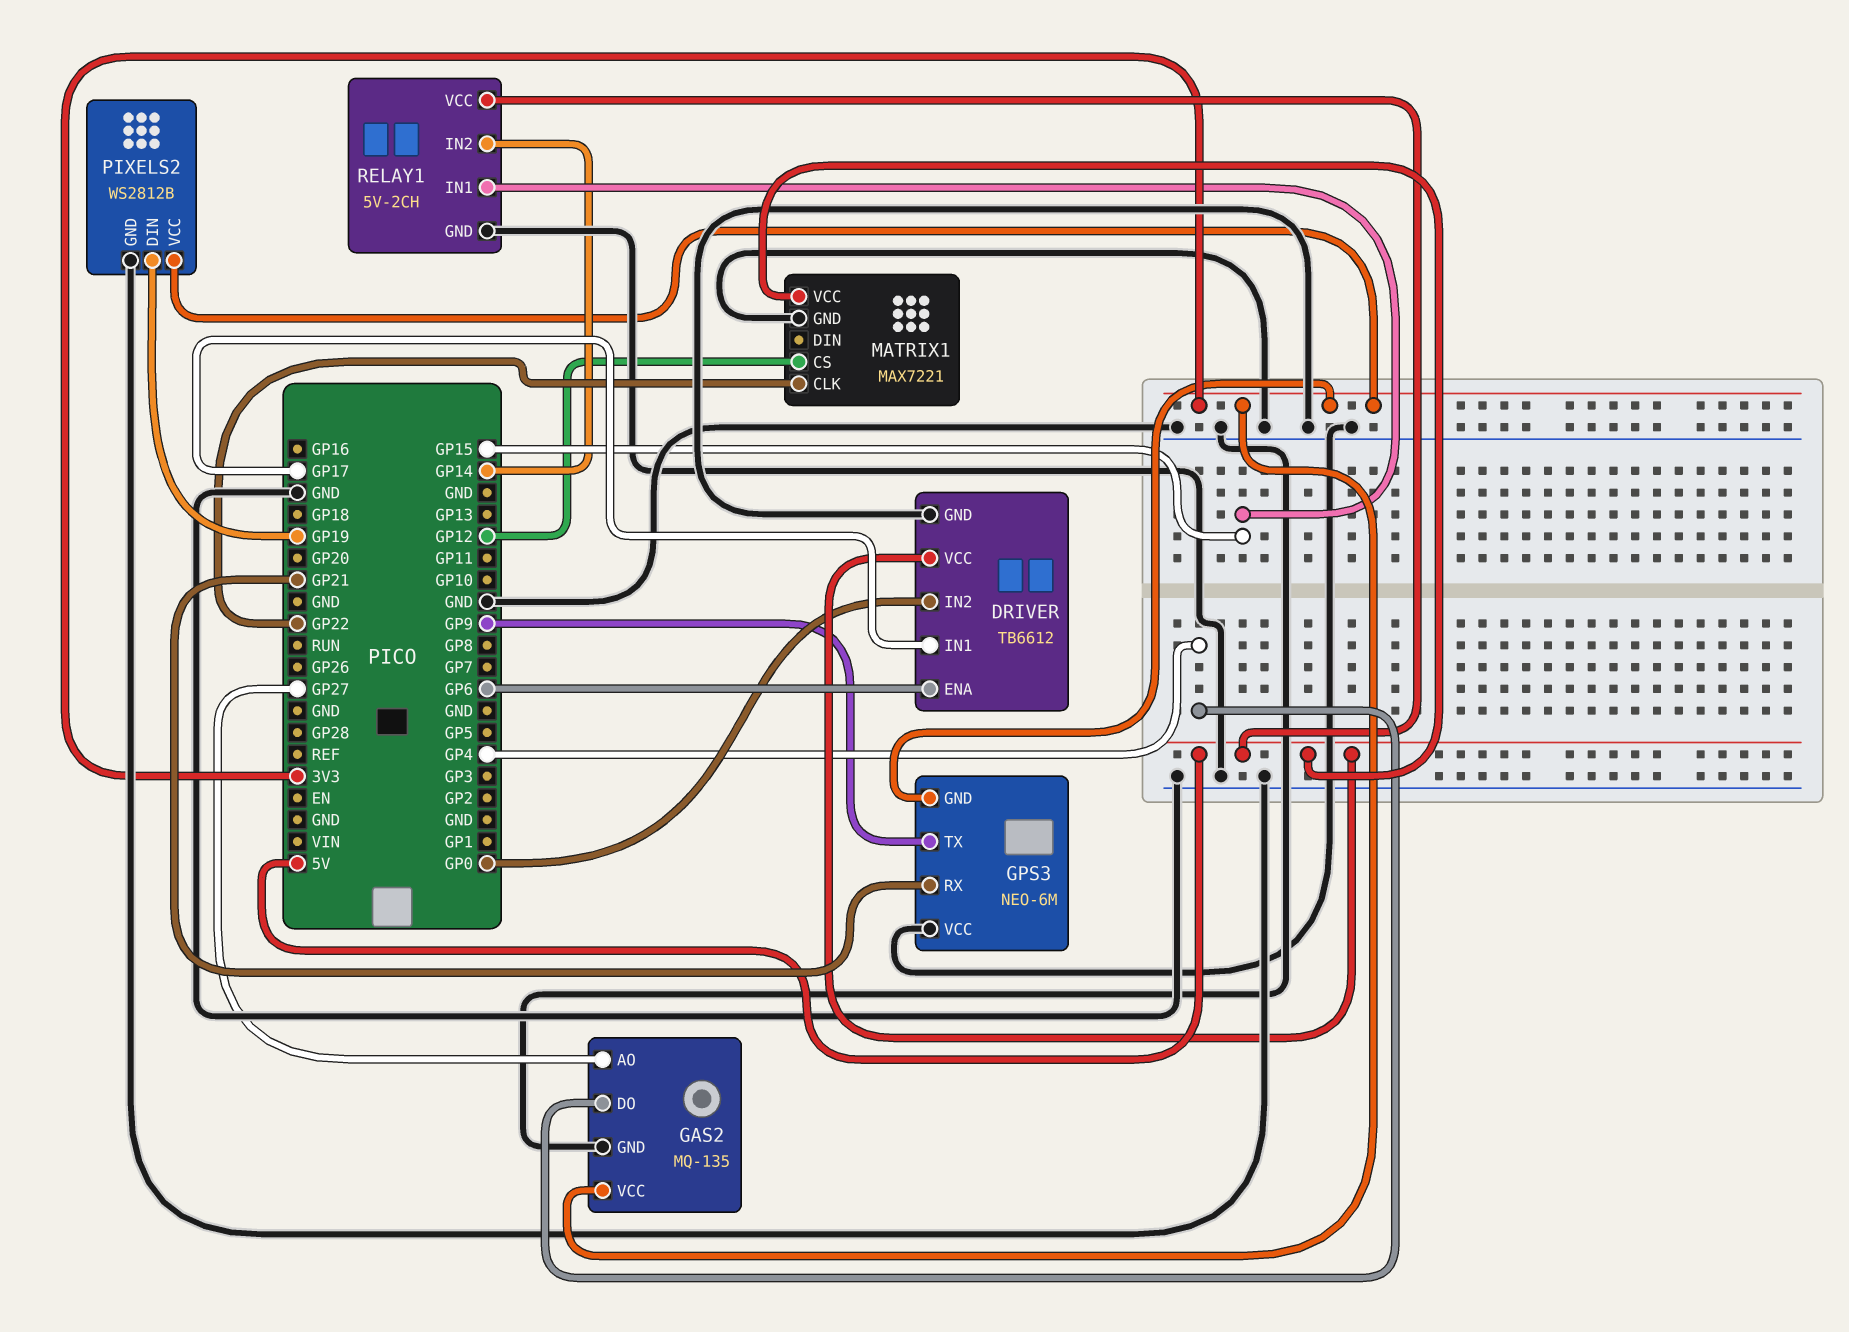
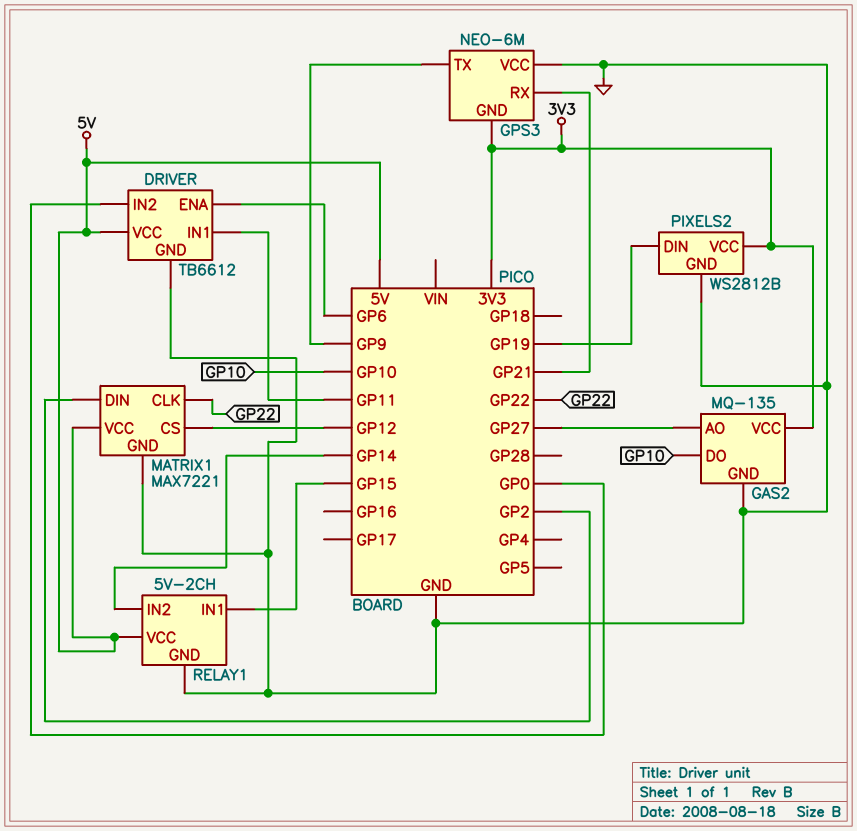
DRIVER pin IN1: GP17 -> GP11
GAS2 pin DO: GP4 -> GP10
MATRIX1 pin DIN: none -> GP2

